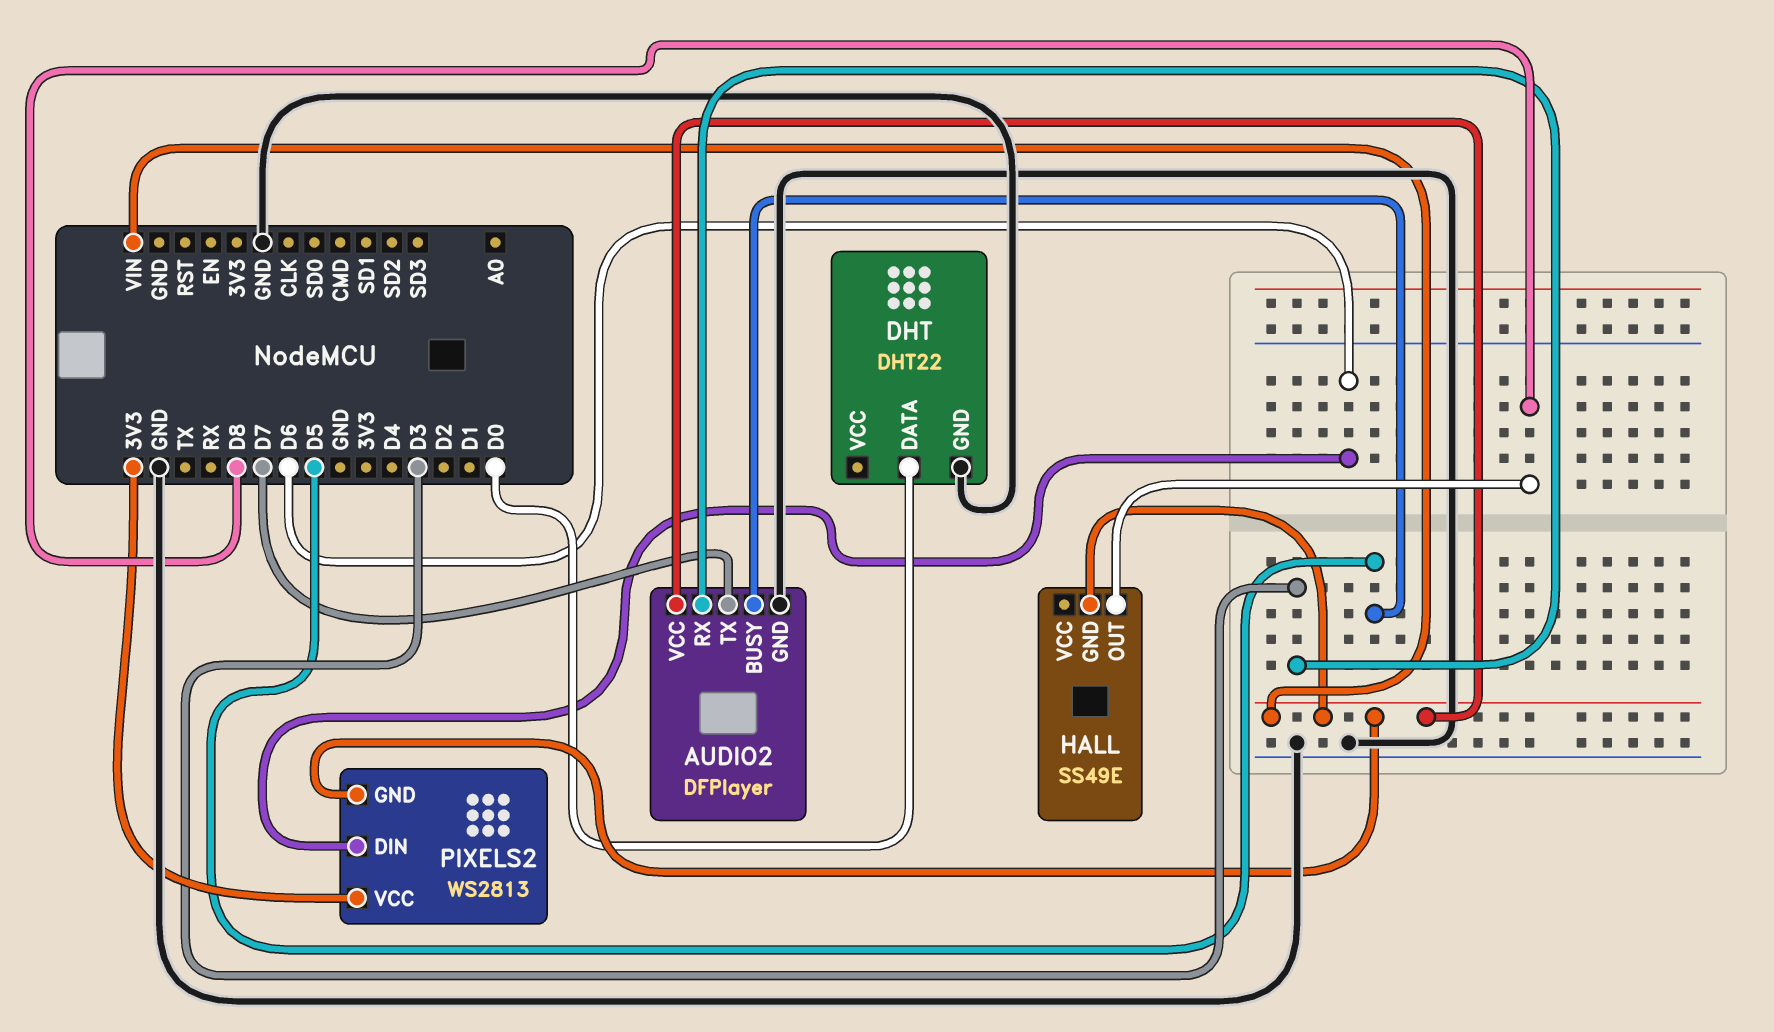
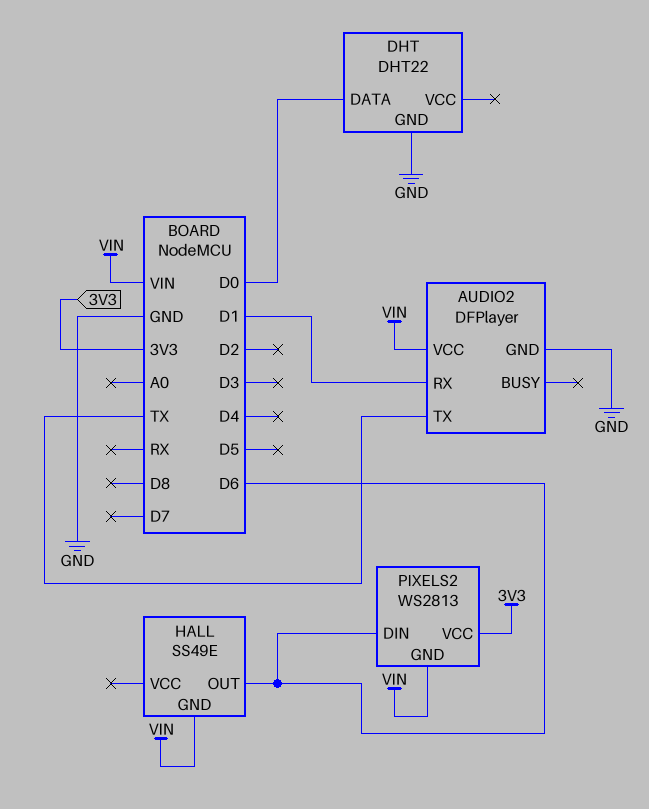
AUDIO2 pin BUSY: D5 -> none
AUDIO2 pin RX: D3 -> D1
AUDIO2 pin TX: D7 -> TX
HALL pin OUT: D8 -> D6

